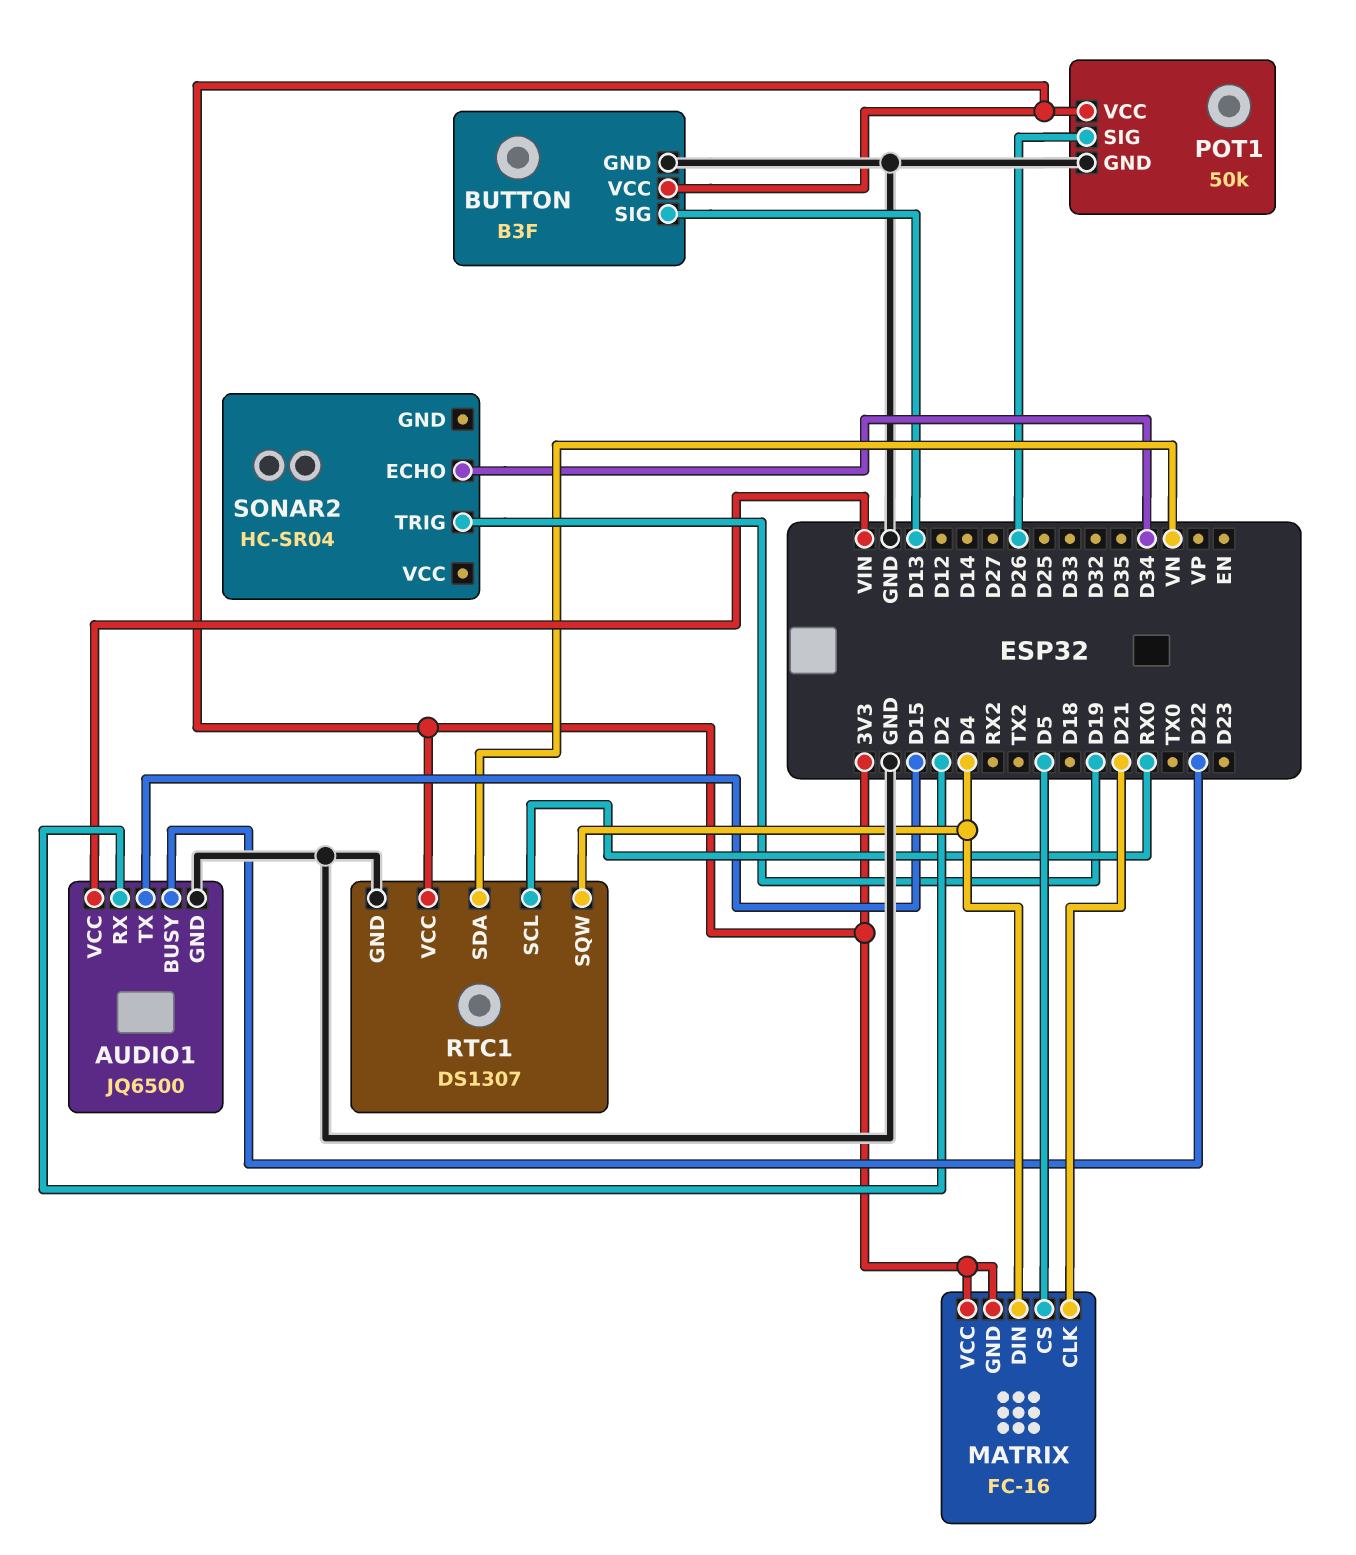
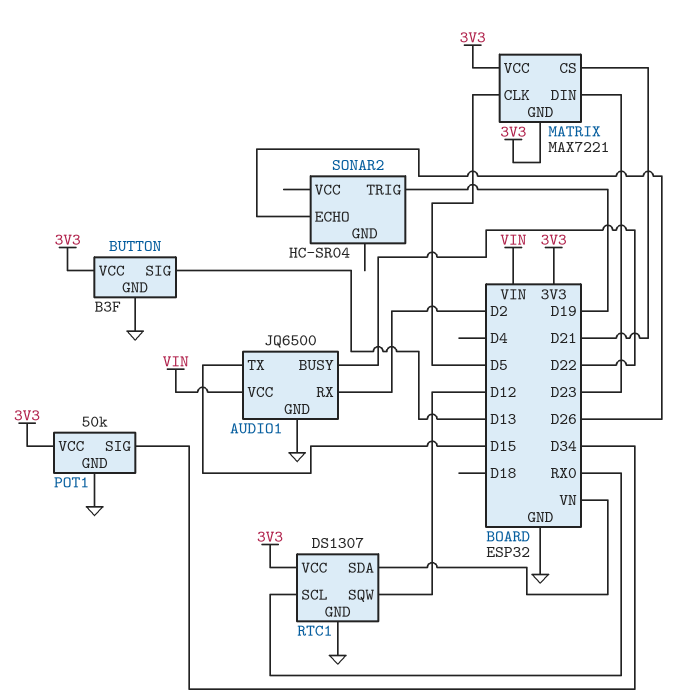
MATRIX: FC-16 -> MAX7221
MATRIX pin CLK: D21 -> D5
MATRIX pin CS: D5 -> D21
MATRIX pin DIN: D4 -> D23
POT1 pin SIG: D26 -> D34
RTC1 pin SQW: D4 -> D12
SONAR2 pin ECHO: D34 -> D26

